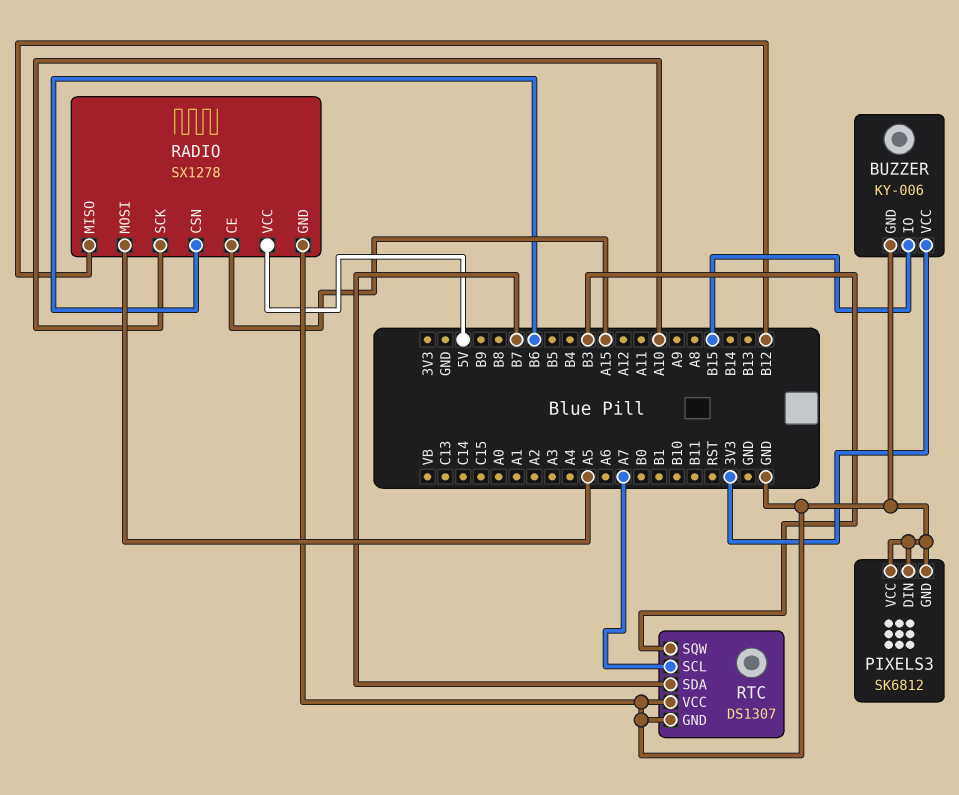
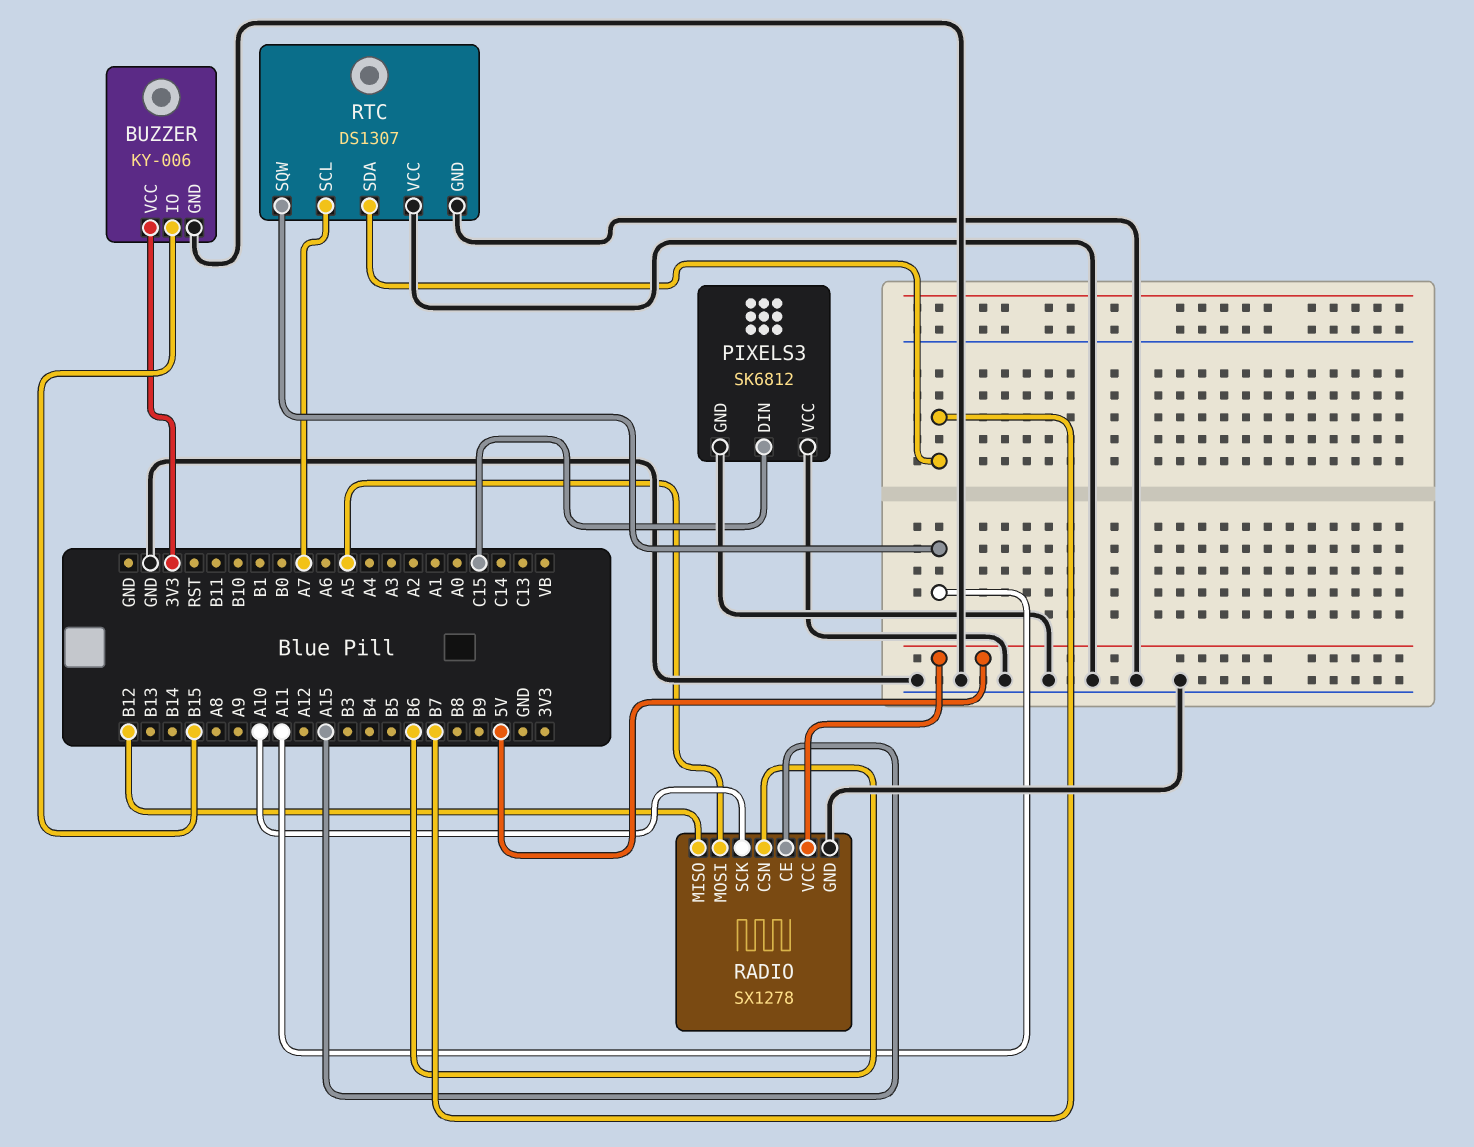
PIXELS3 pin DIN: GND -> C15
RTC pin SQW: B3 -> A11

